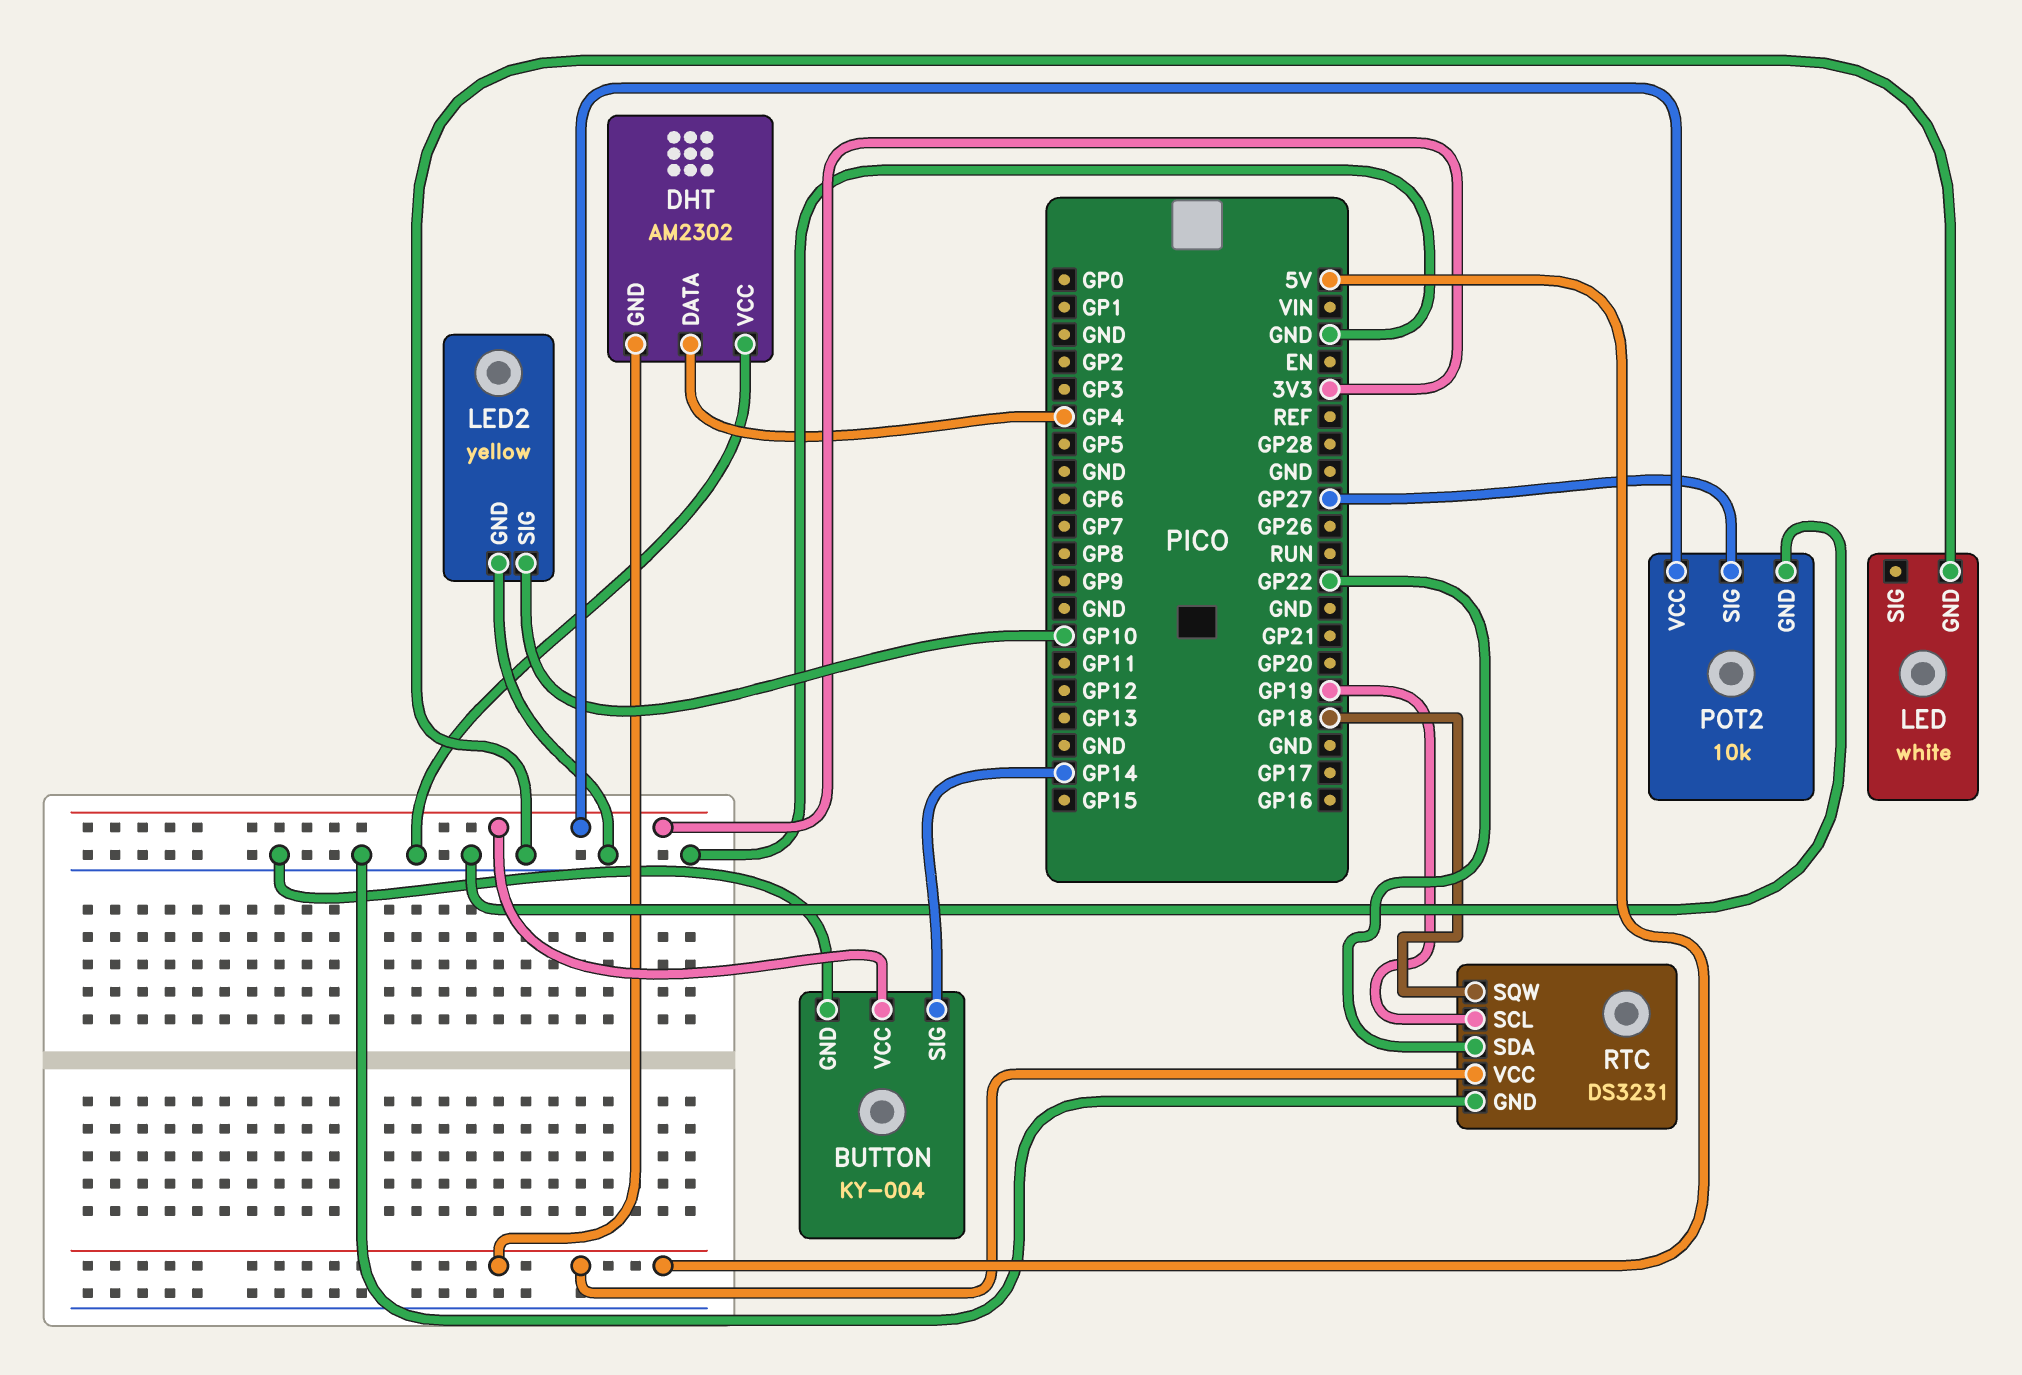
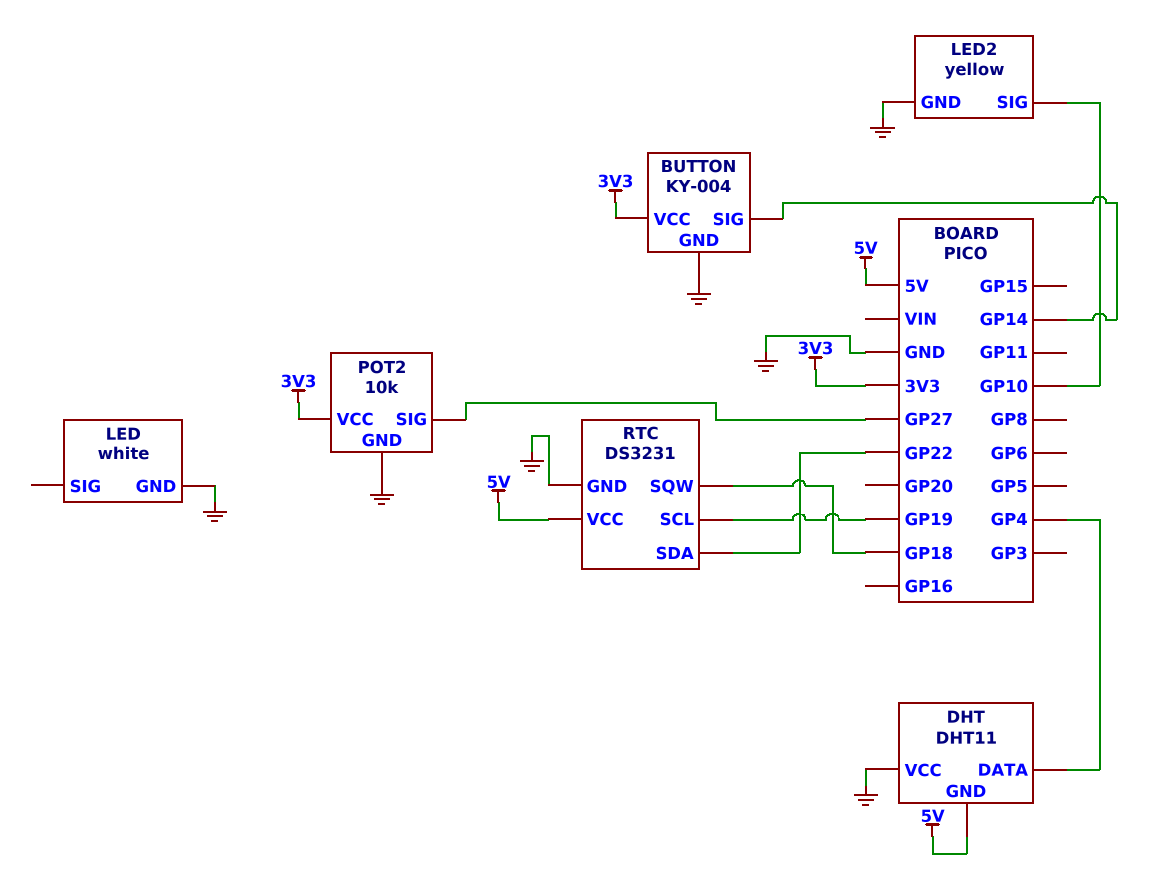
DHT: AM2302 -> DHT11

